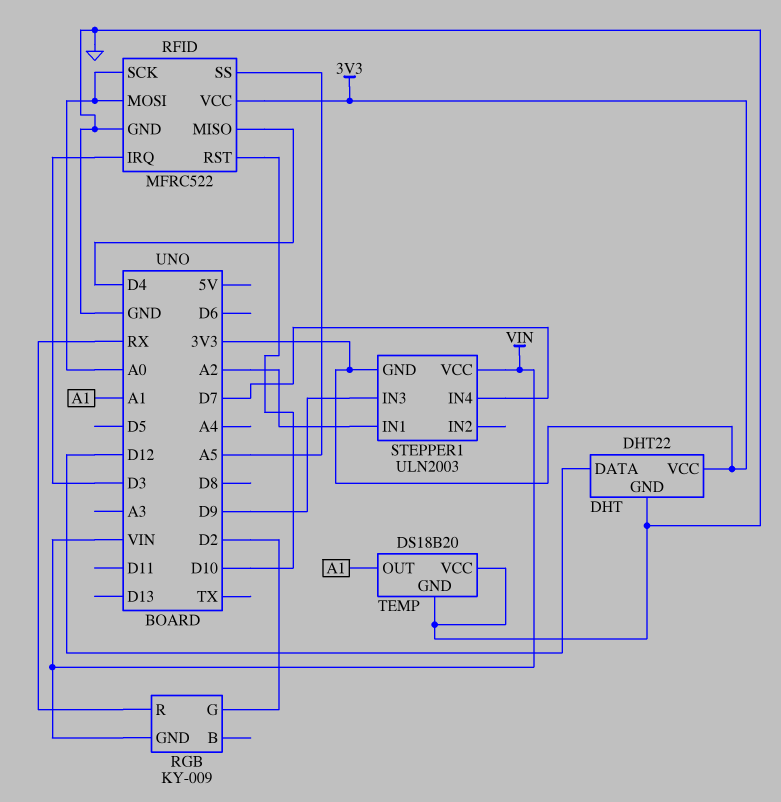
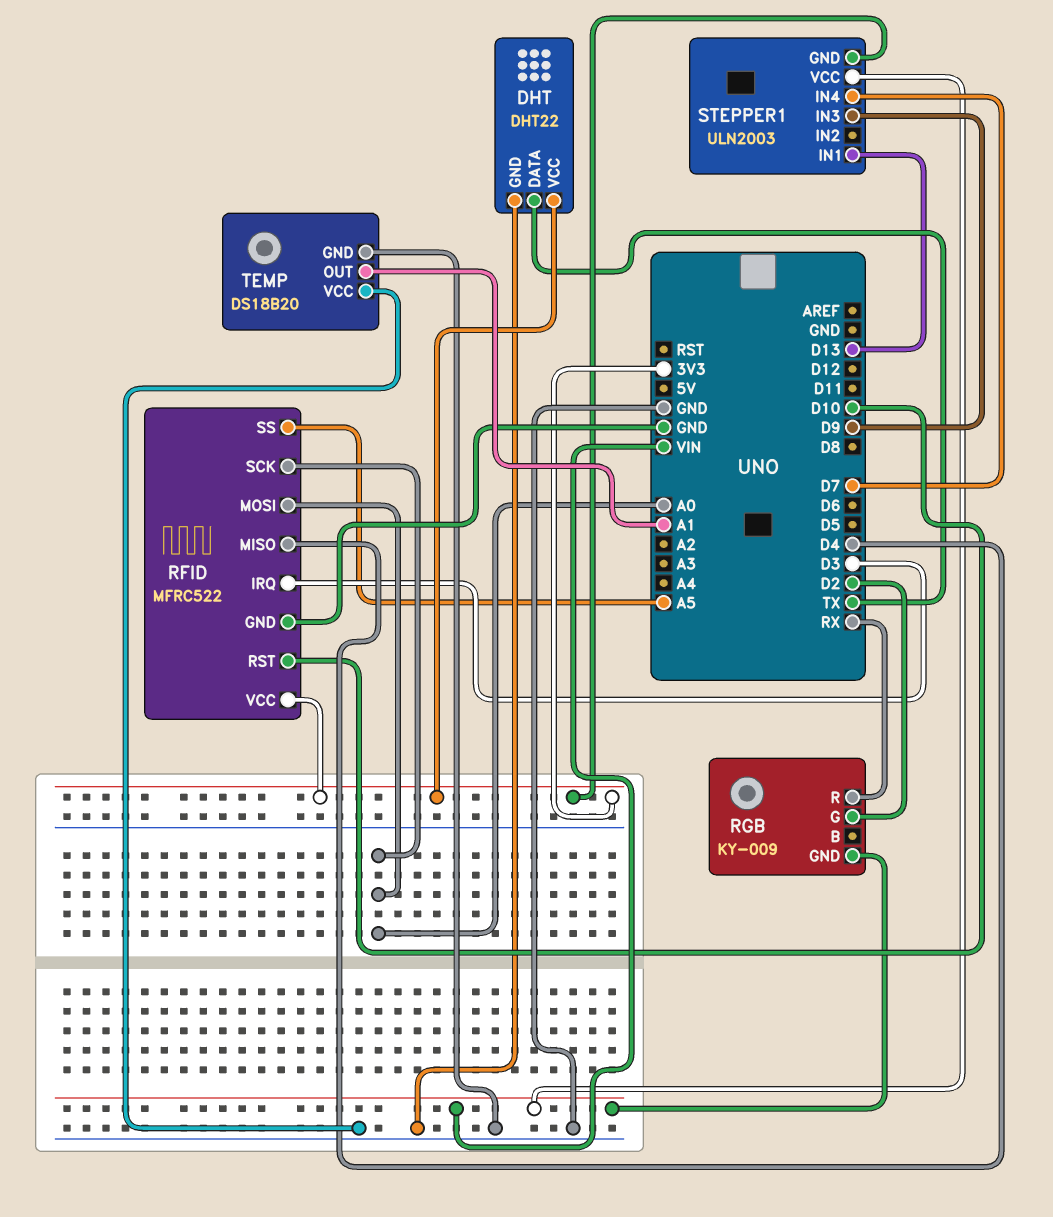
DHT pin DATA: D12 -> TX
STEPPER1 pin IN1: A2 -> D13

